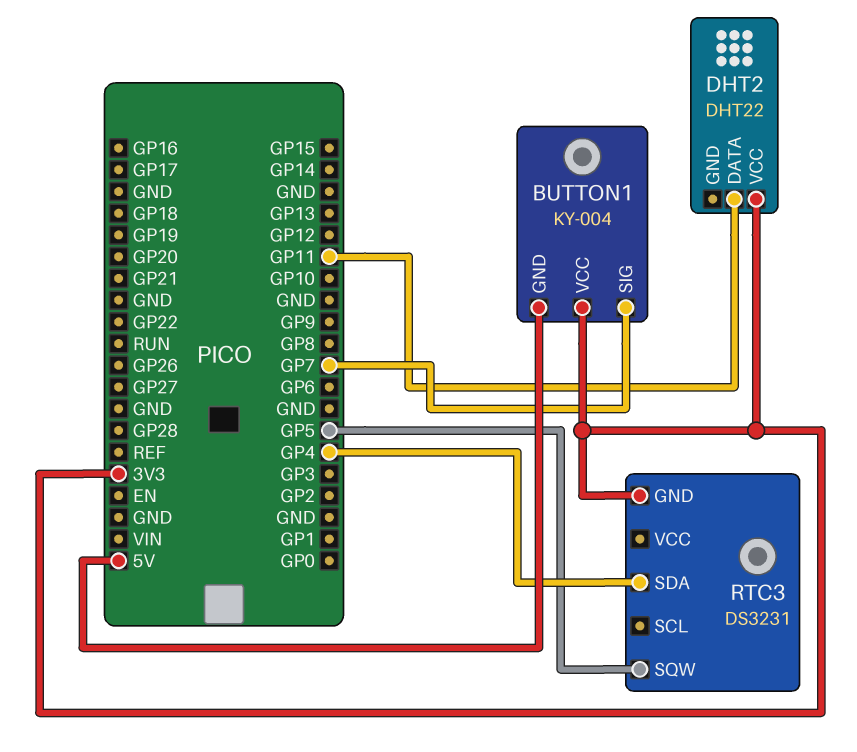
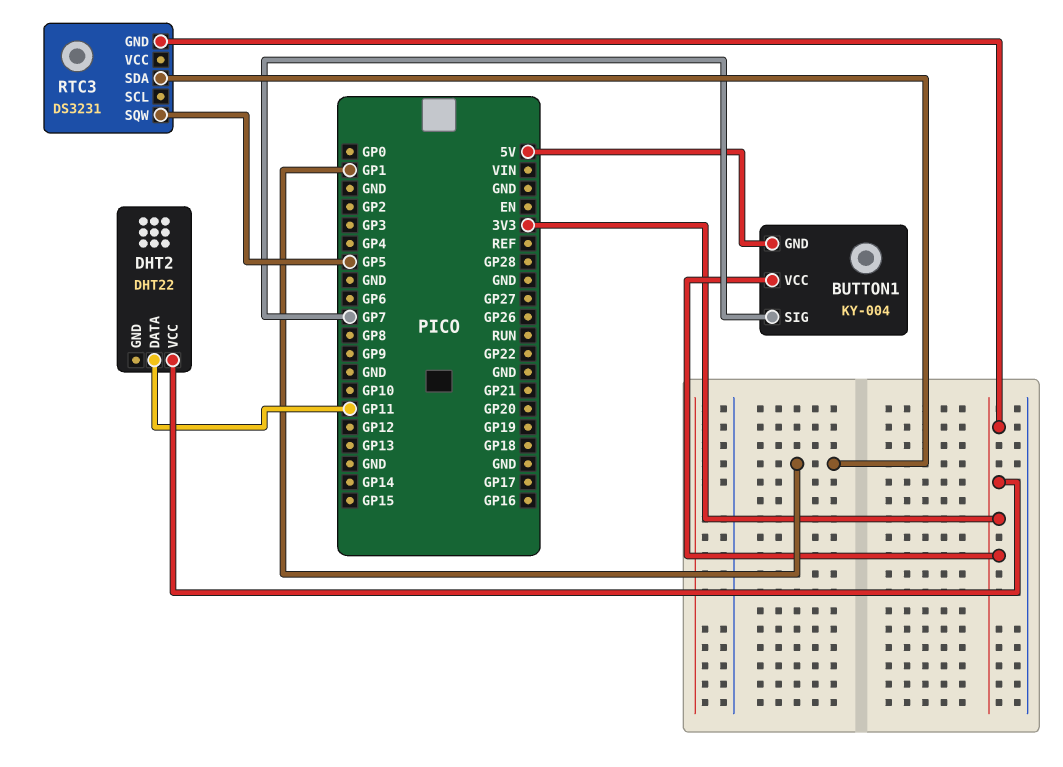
RTC3 pin SDA: GP4 -> GP1

